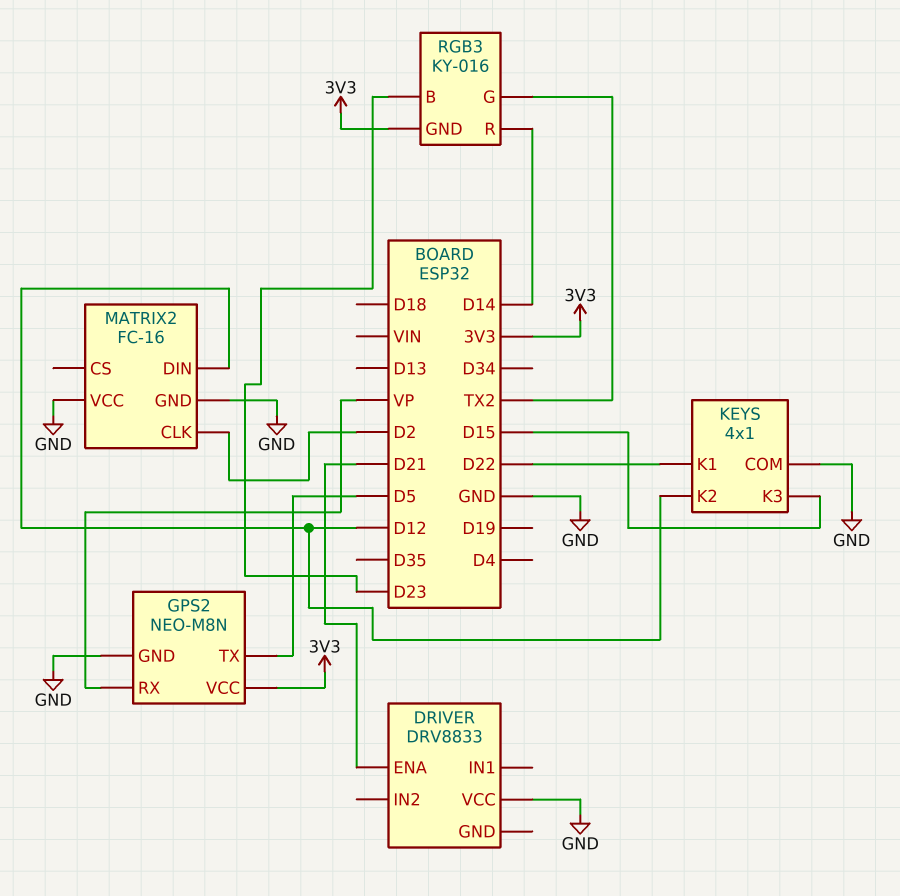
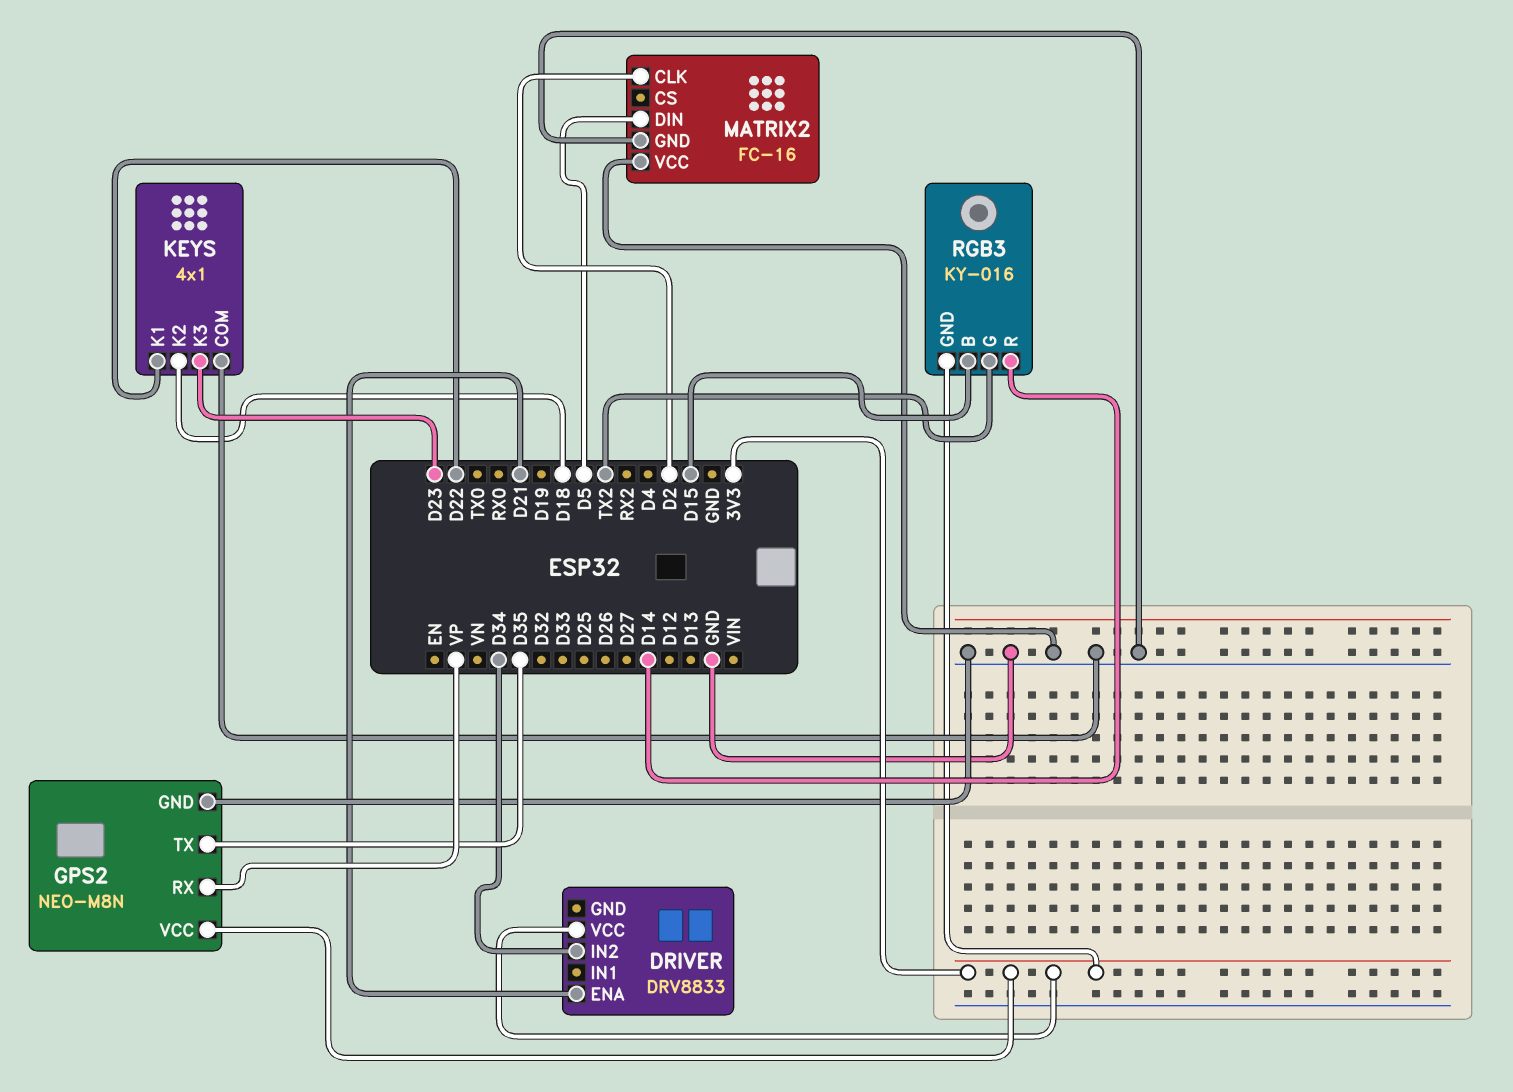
DRIVER pin IN2: none -> D34
DRIVER pin VCC: GND -> 3V3
GPS2 pin TX: D5 -> D35
KEYS pin K2: D12 -> D18
KEYS pin K3: D15 -> D23
MATRIX2 pin DIN: D12 -> D5
RGB3 pin B: D23 -> D15

